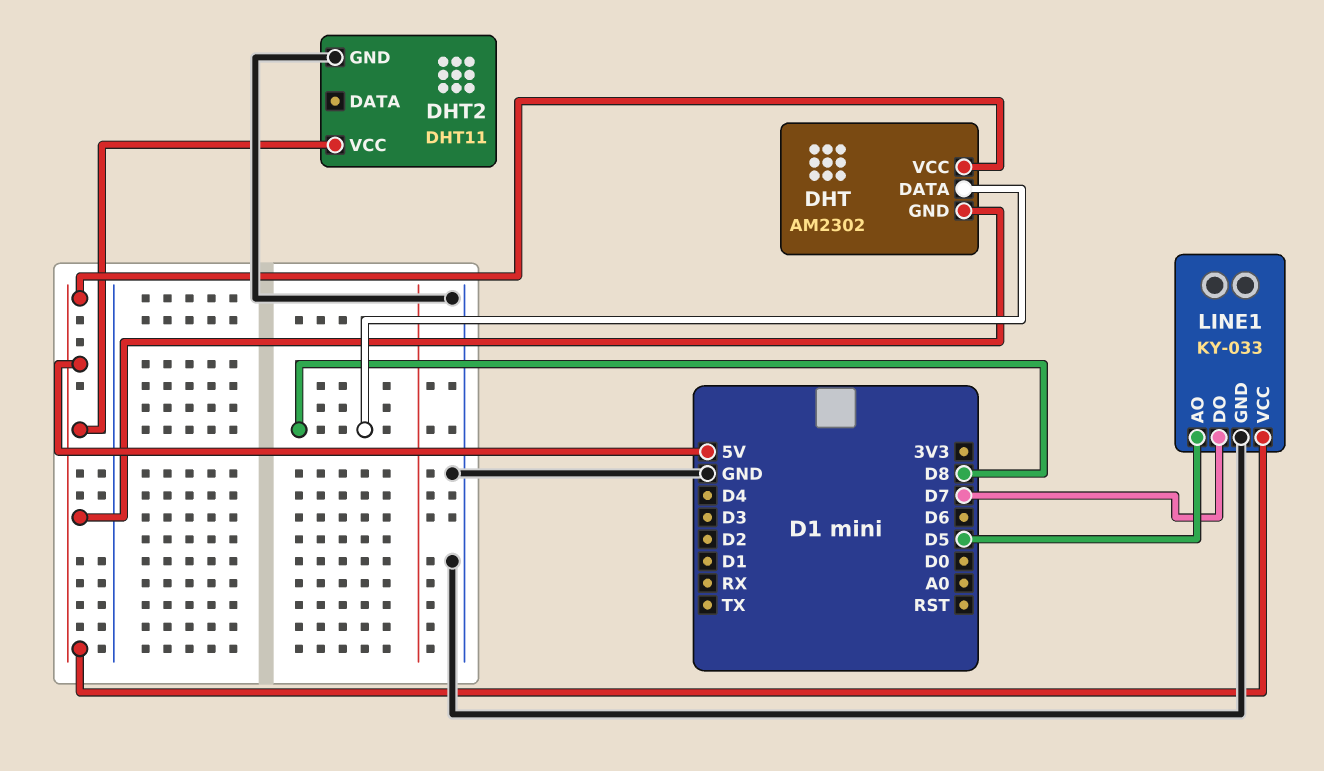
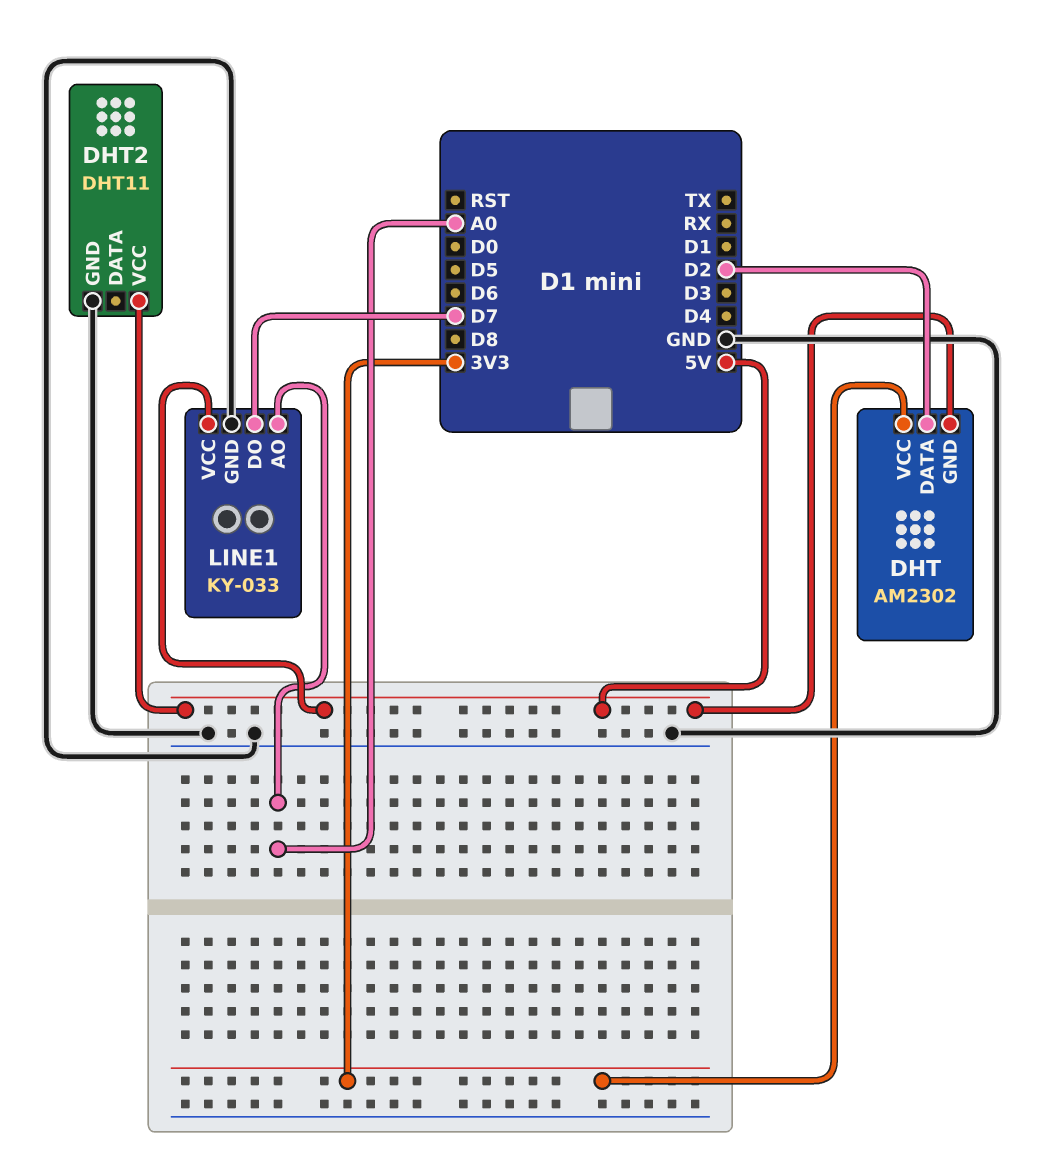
DHT pin DATA: D8 -> D2
DHT pin VCC: 5V -> 3V3
LINE1 pin AO: D5 -> A0

